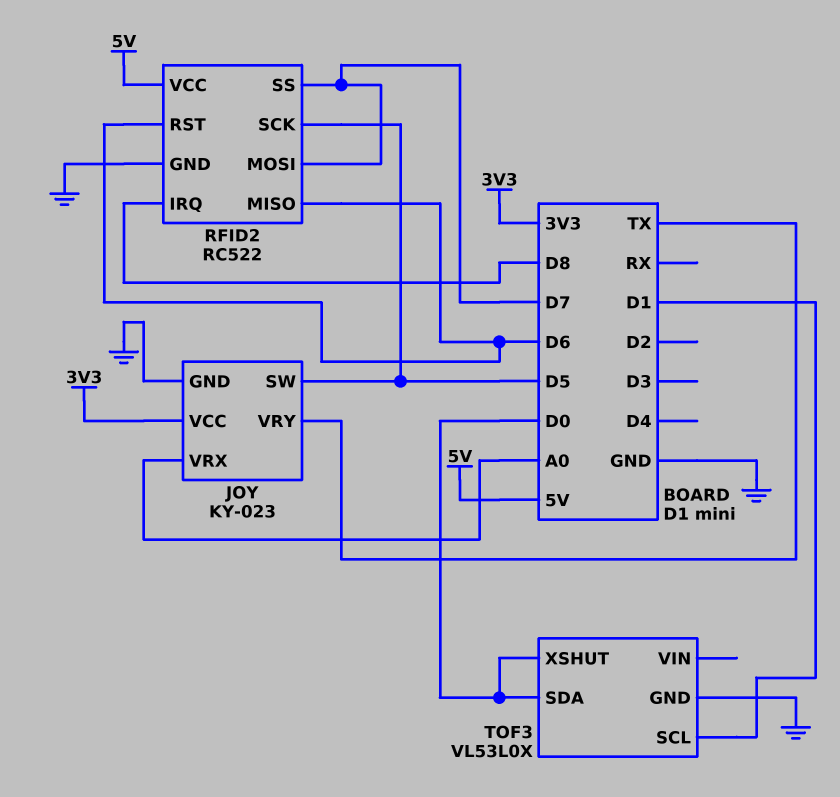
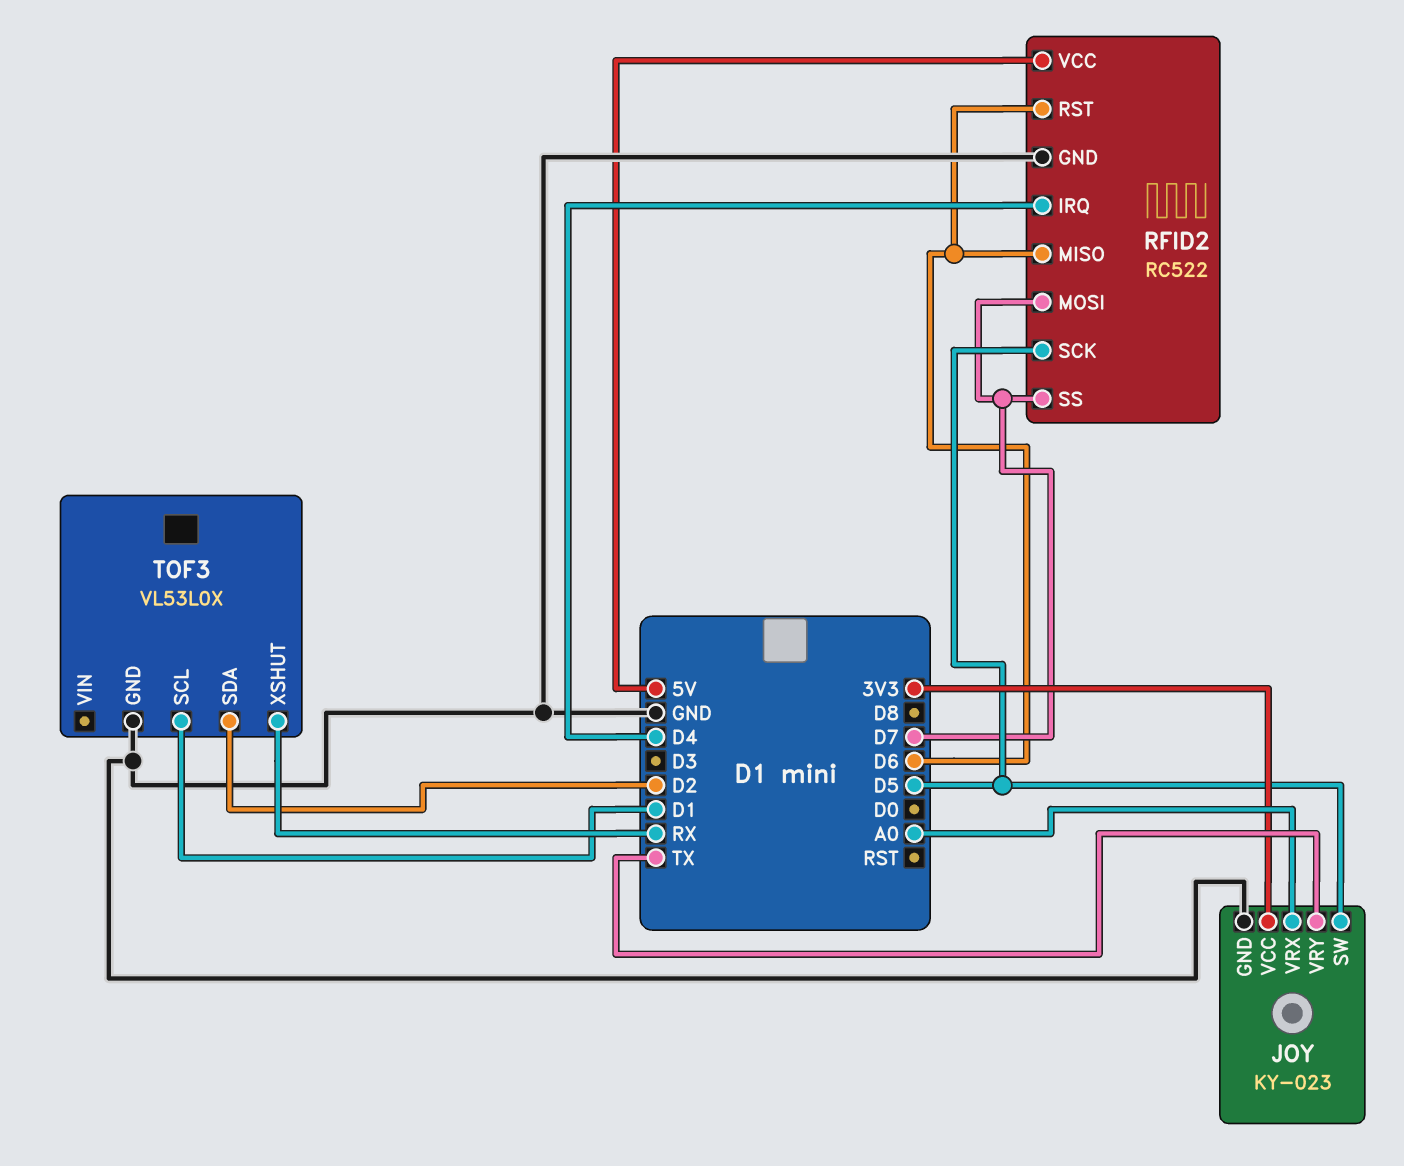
RFID2 pin IRQ: D8 -> D4
TOF3 pin SDA: D0 -> D2
TOF3 pin XSHUT: D0 -> RX

